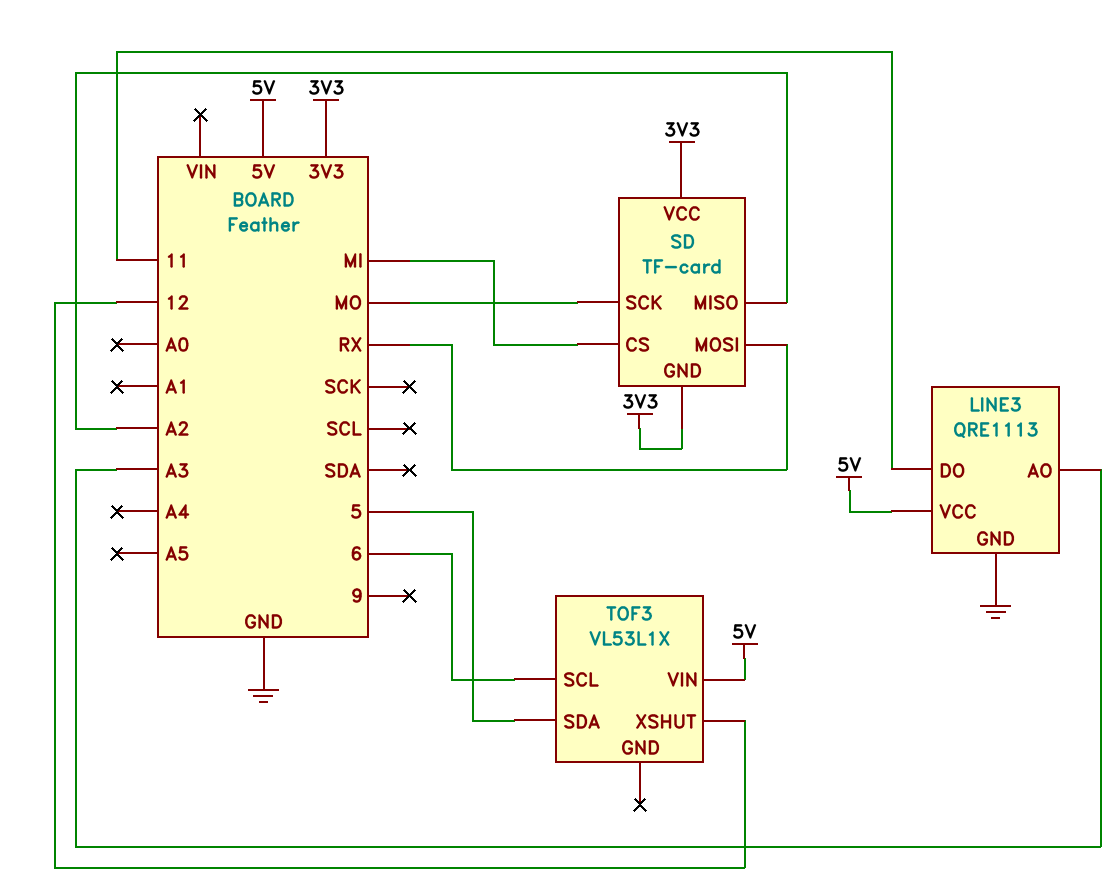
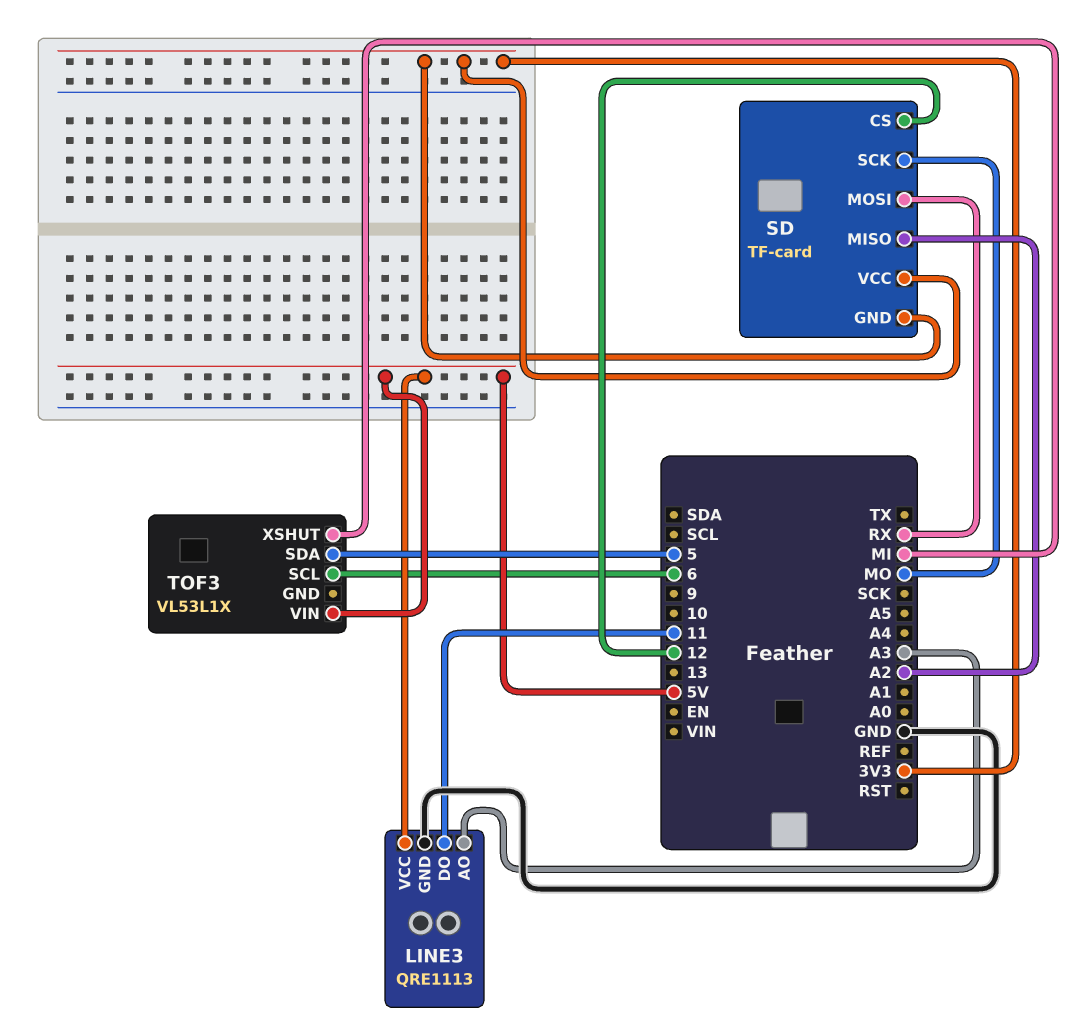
SD pin CS: MI -> 12
TOF3 pin XSHUT: 12 -> MI

